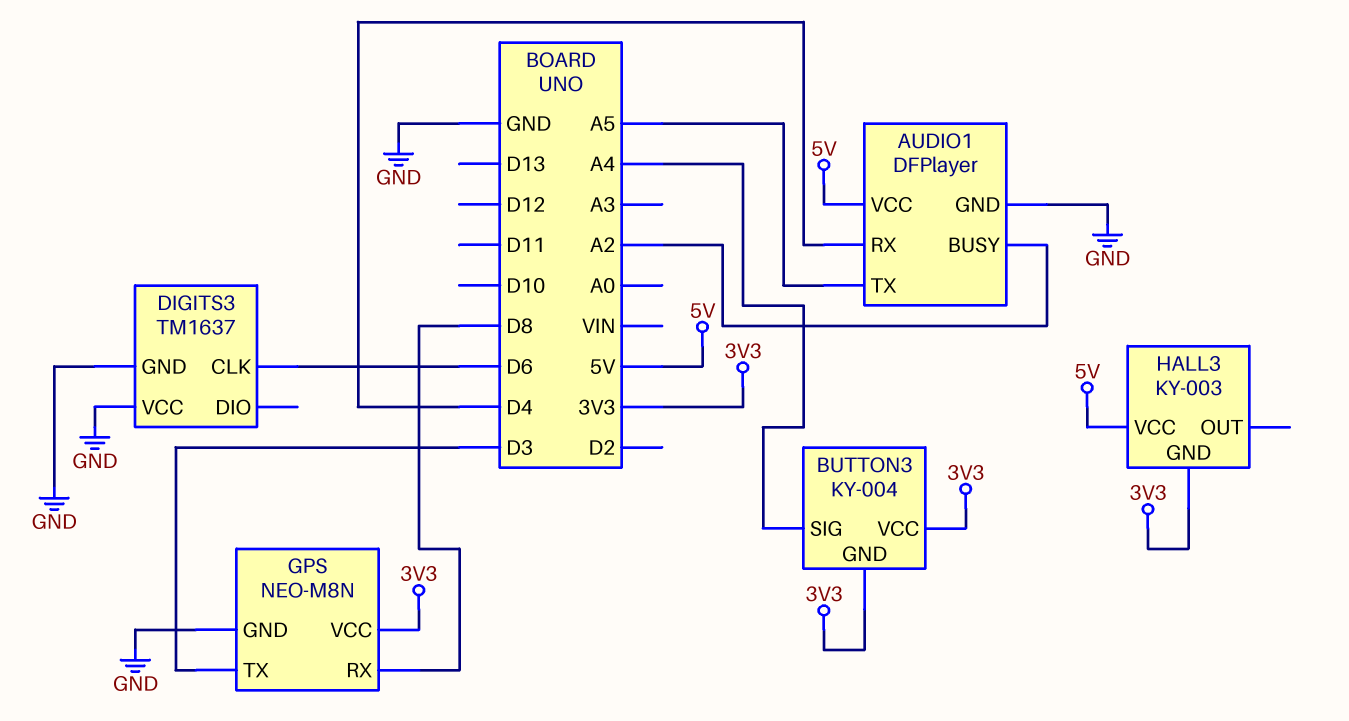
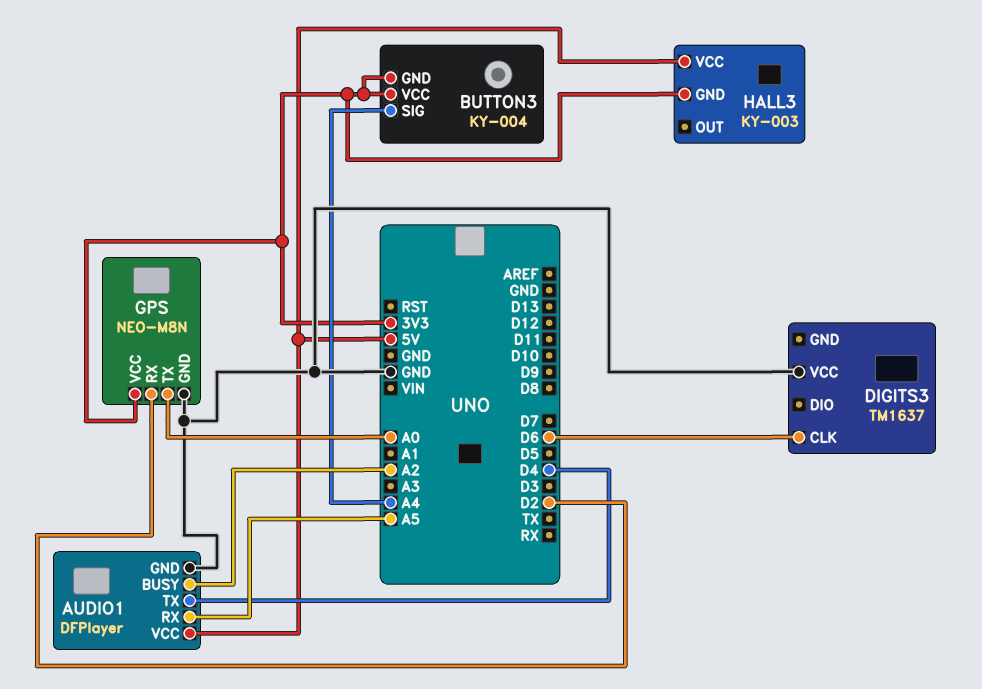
AUDIO1 pin RX: D4 -> A5
AUDIO1 pin TX: A5 -> D4
DIGITS3 pin GND: GND -> none
GPS pin RX: D8 -> D2
GPS pin TX: D3 -> A0

